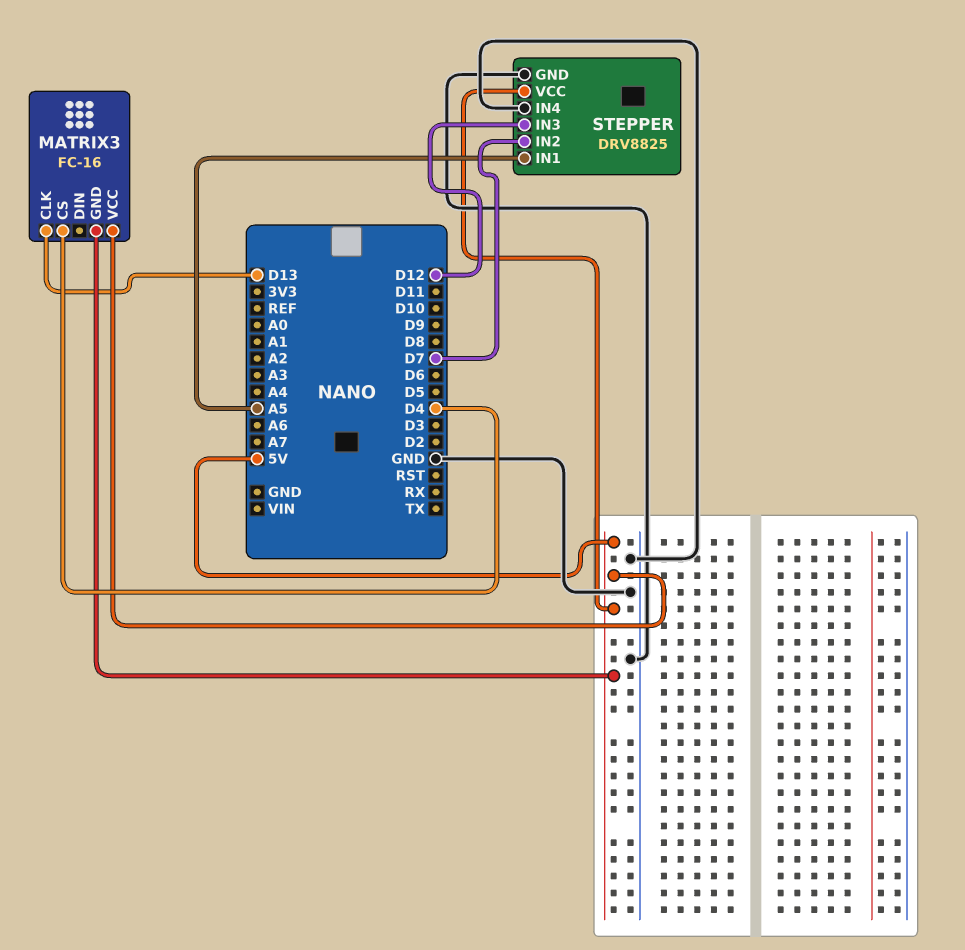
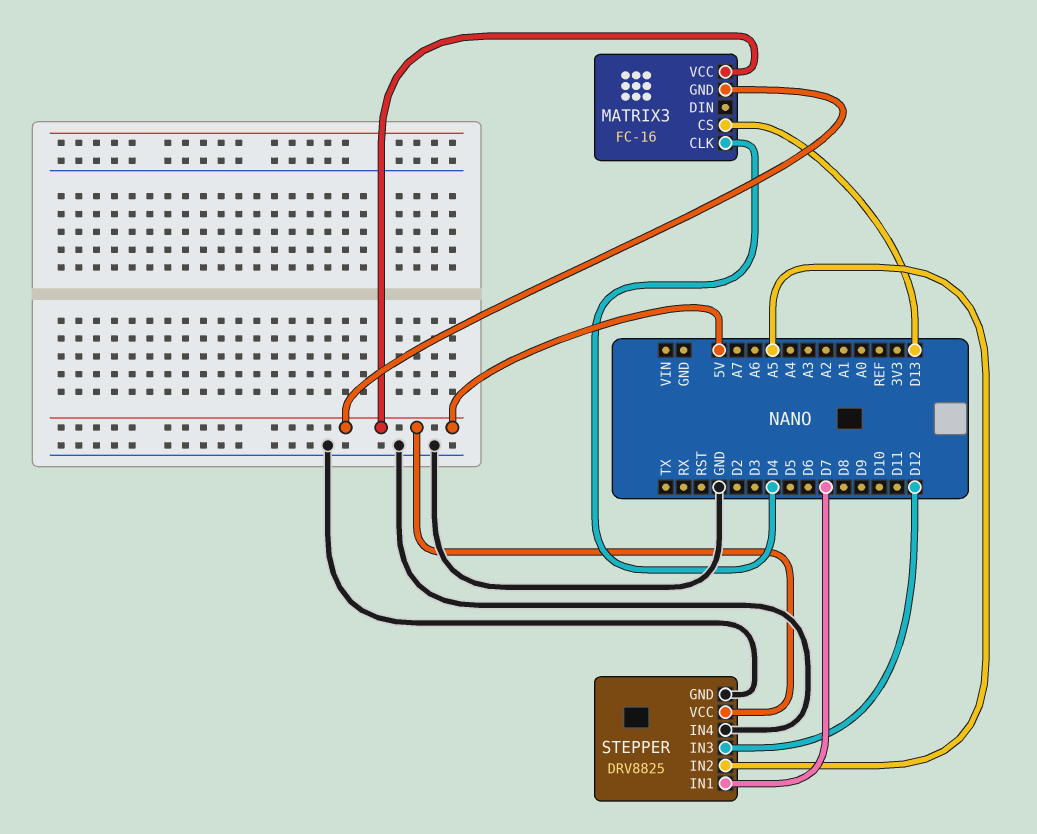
MATRIX3 pin CLK: D13 -> D4
MATRIX3 pin CS: D4 -> D13
STEPPER pin IN1: A5 -> D7
STEPPER pin IN2: D7 -> A5

